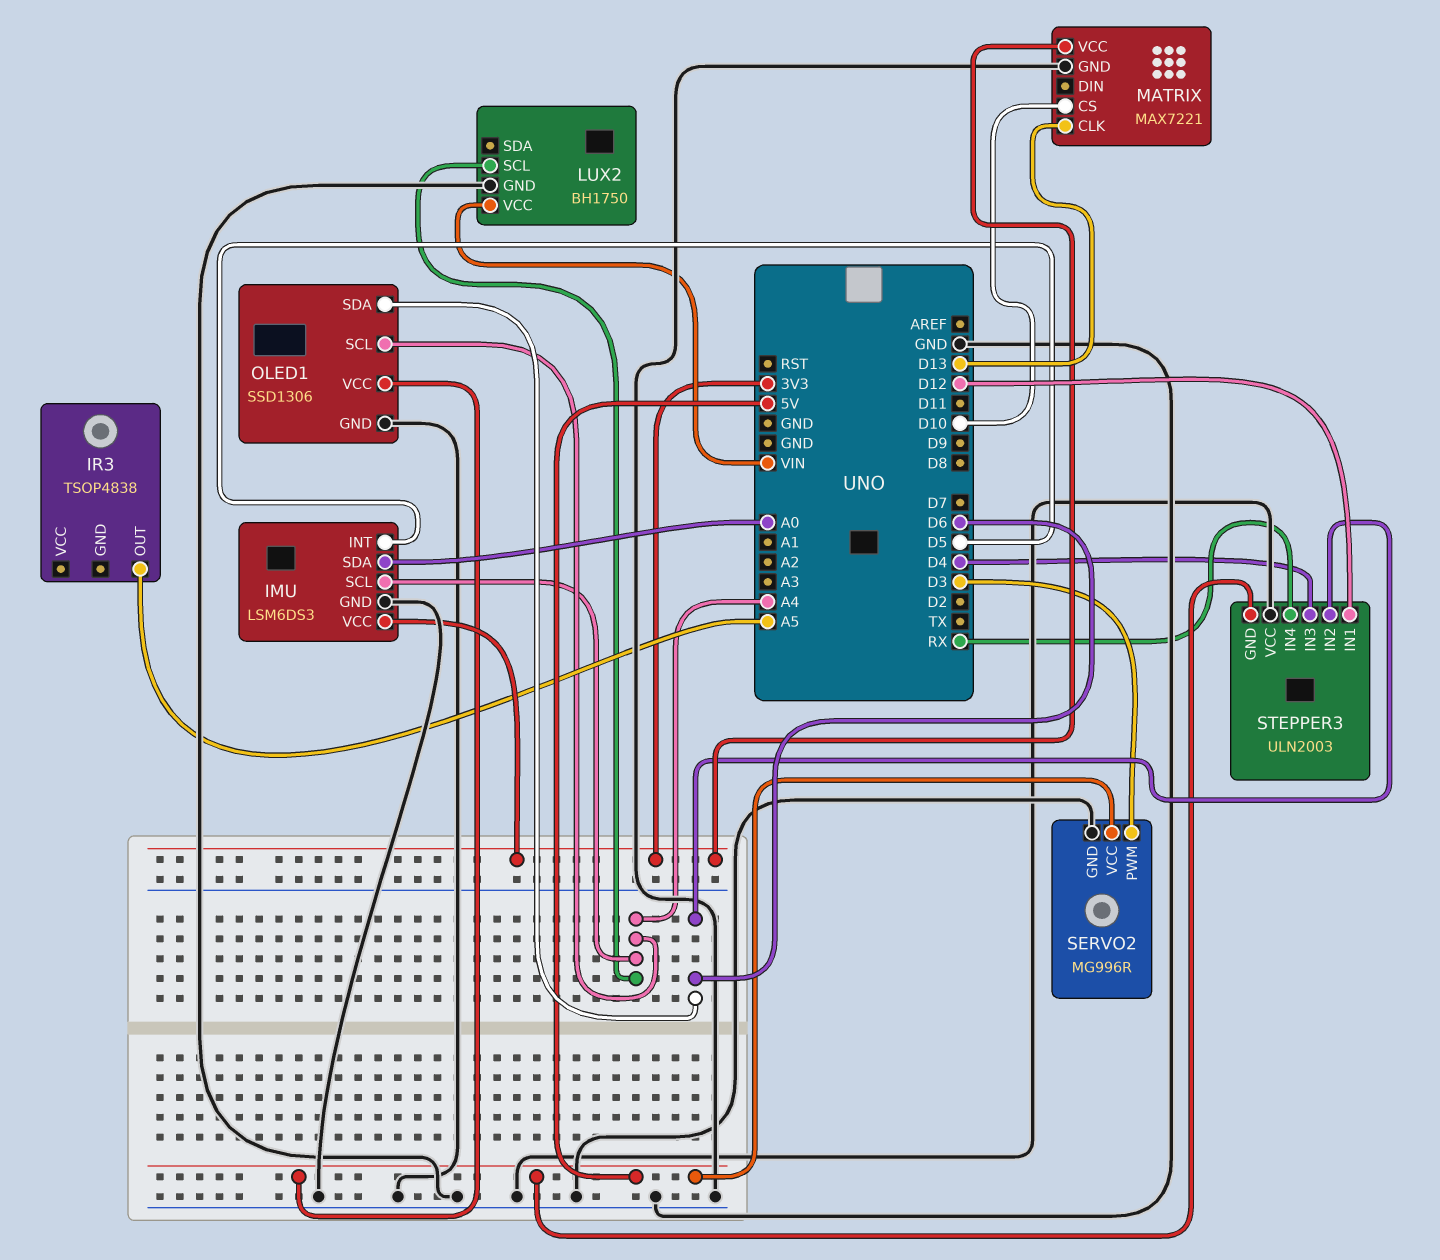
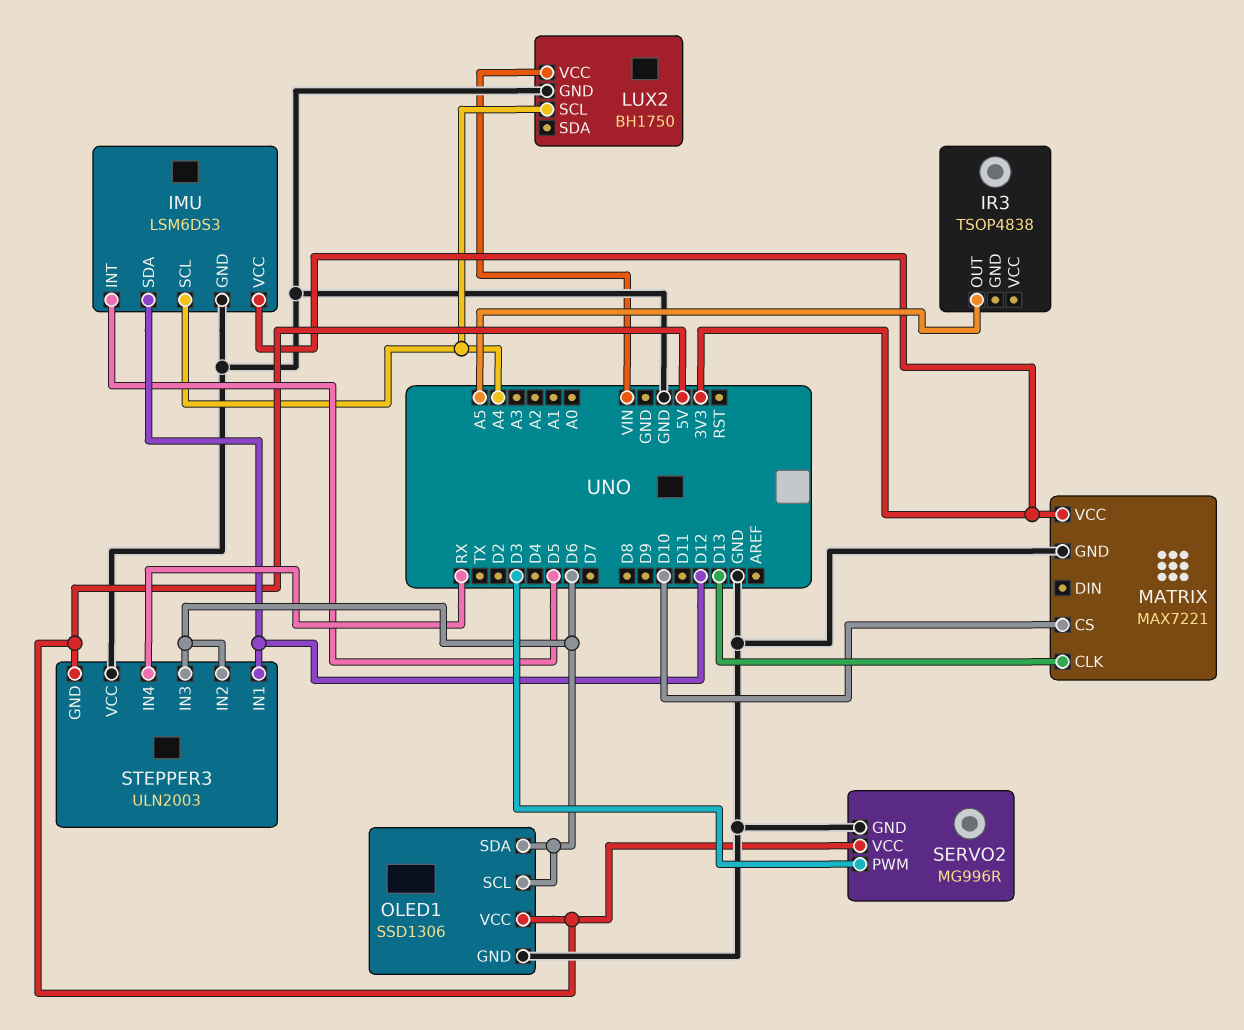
IMU pin SDA: A0 -> D12
OLED1 pin SCL: A4 -> D6
STEPPER3 pin IN3: D4 -> D6

